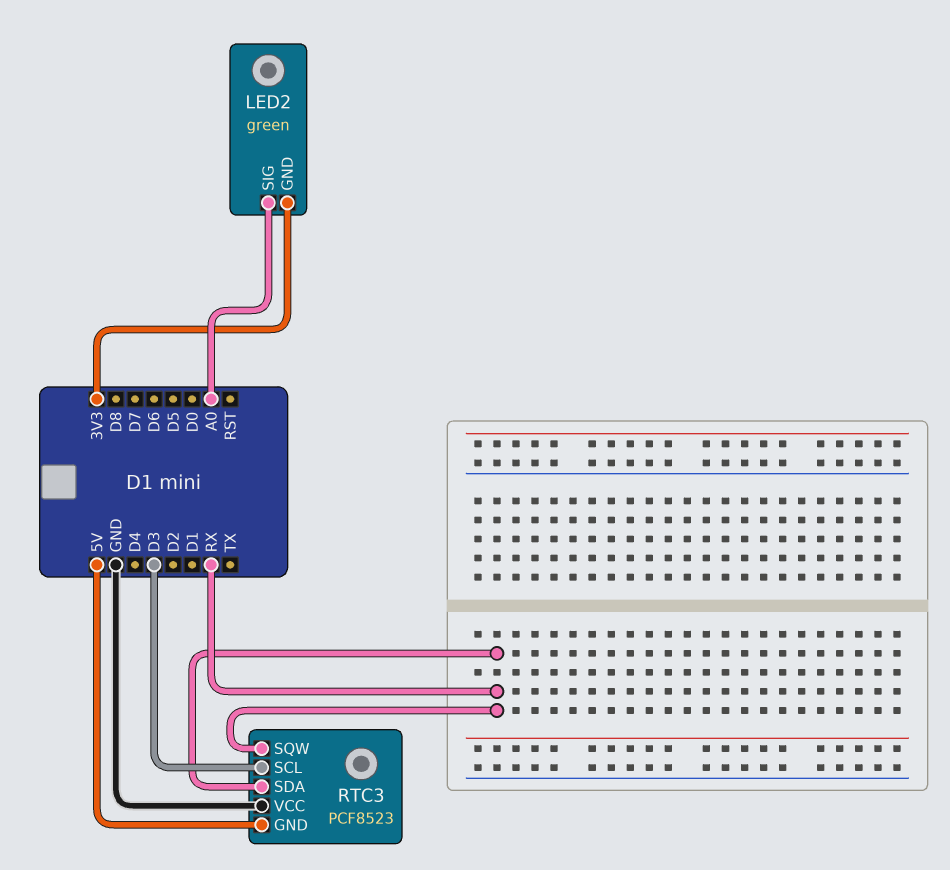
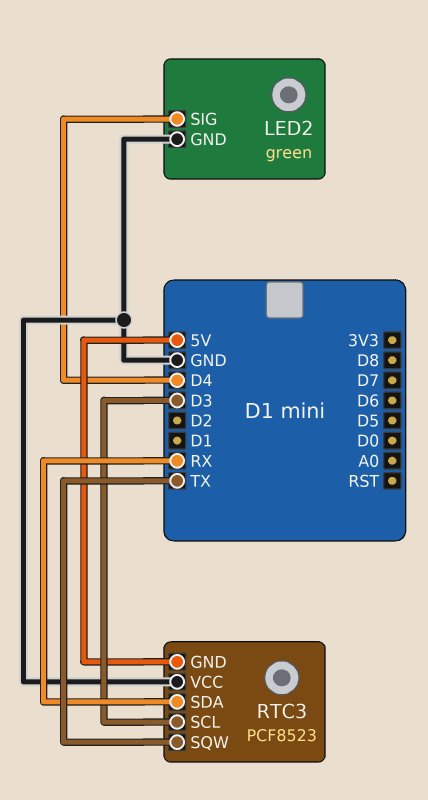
LED2 pin GND: 3V3 -> GND
LED2 pin SIG: A0 -> D4
RTC3 pin SQW: RX -> TX

